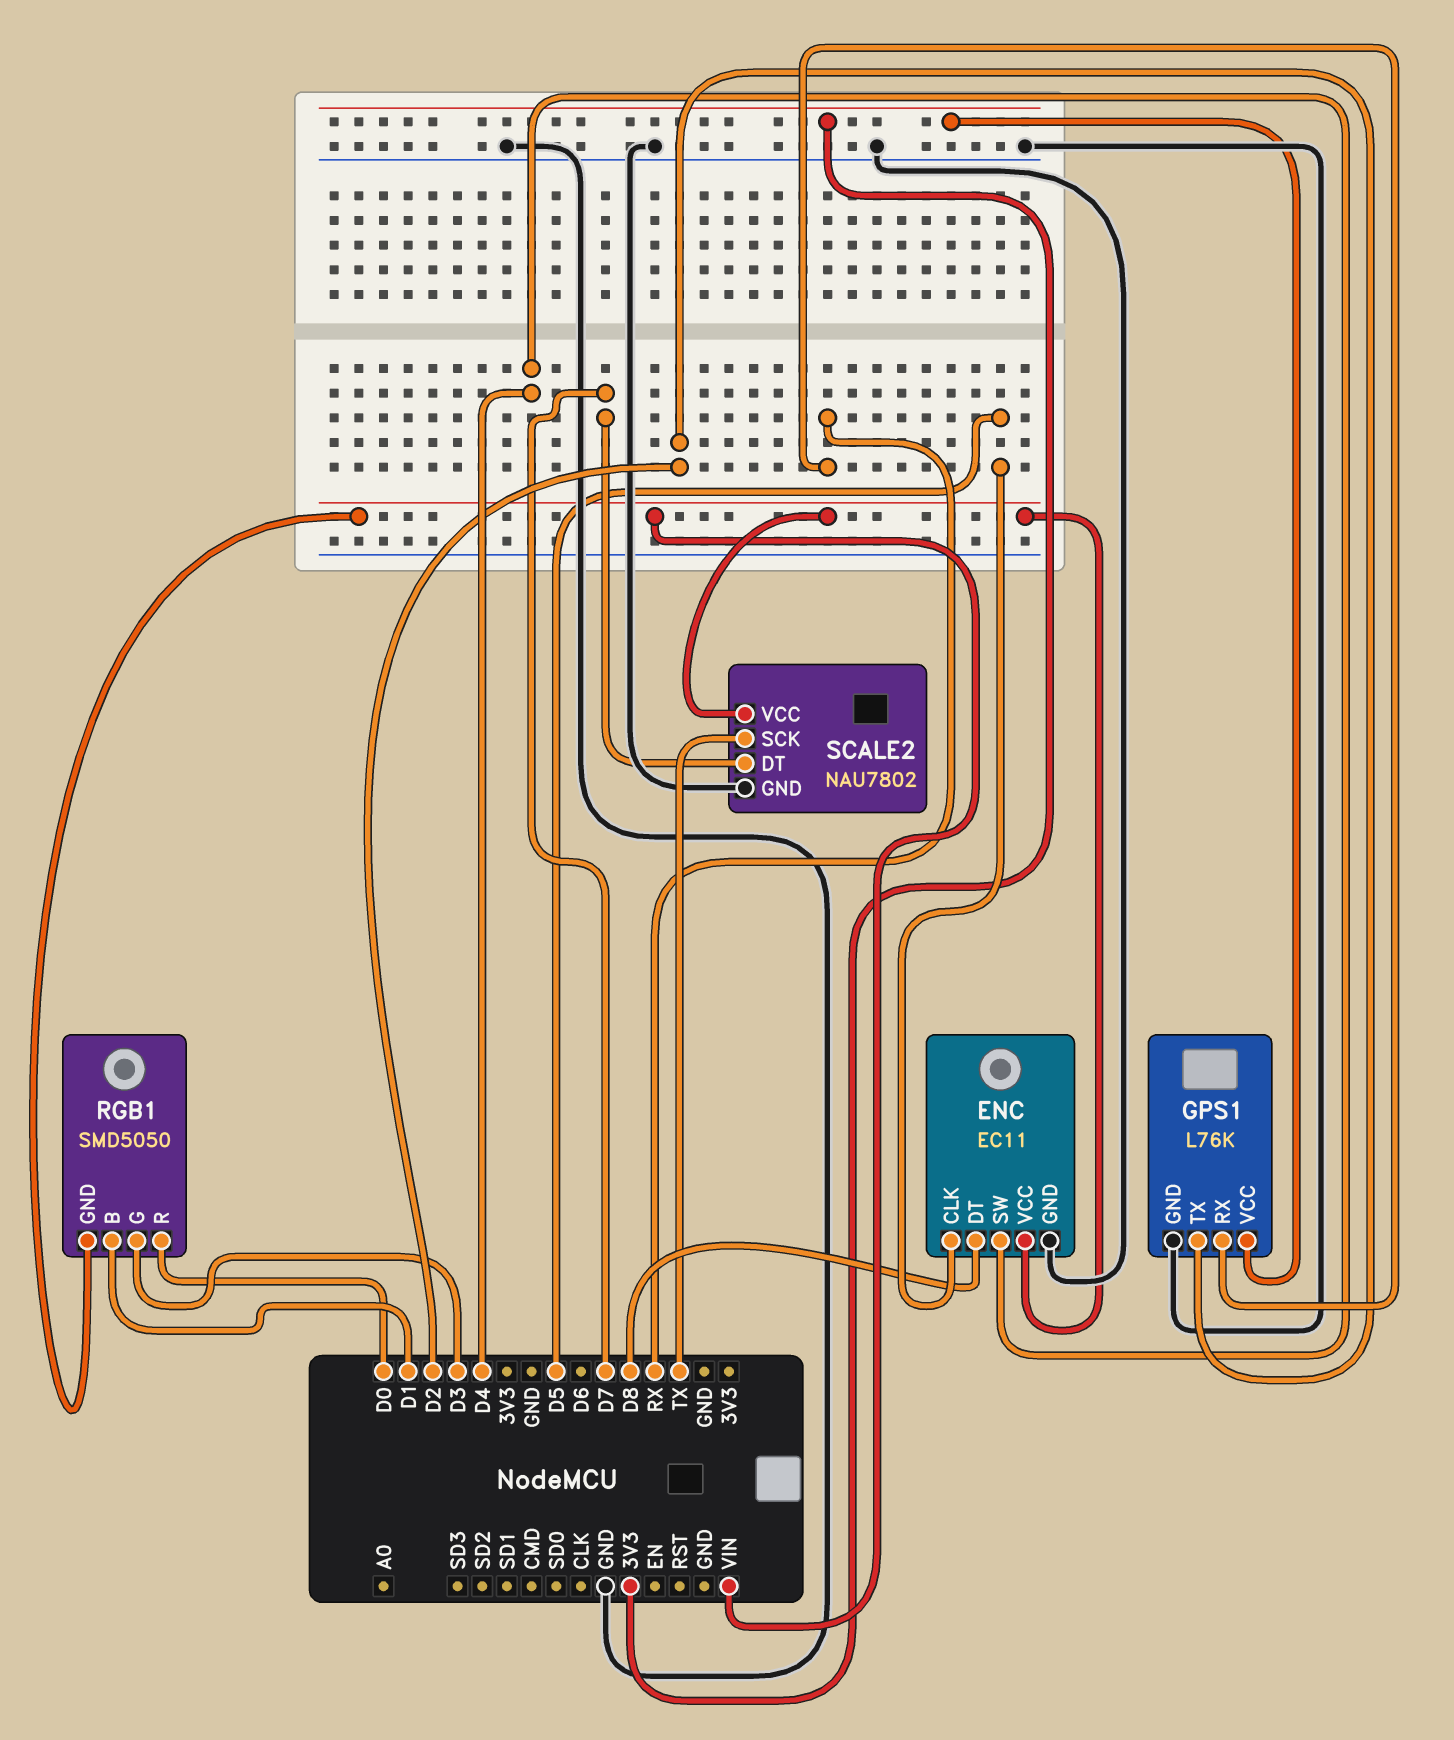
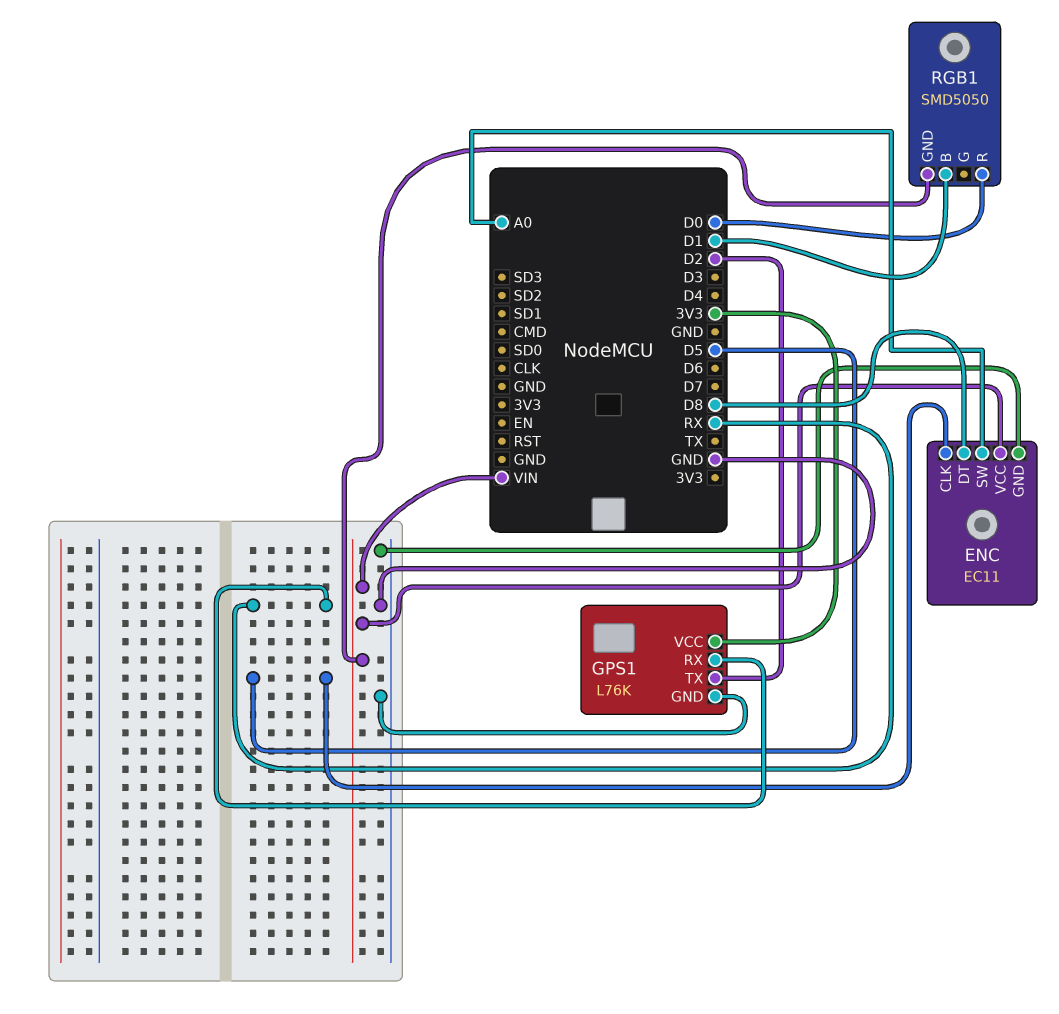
ENC pin SW: D4 -> A0
RGB1 pin G: D3 -> none
SCALE2: NAU7802 -> none
SCALE2 pin DT: D7 -> none
SCALE2 pin GND: GND -> none
SCALE2 pin SCK: TX -> none
SCALE2 pin VCC: VIN -> none

